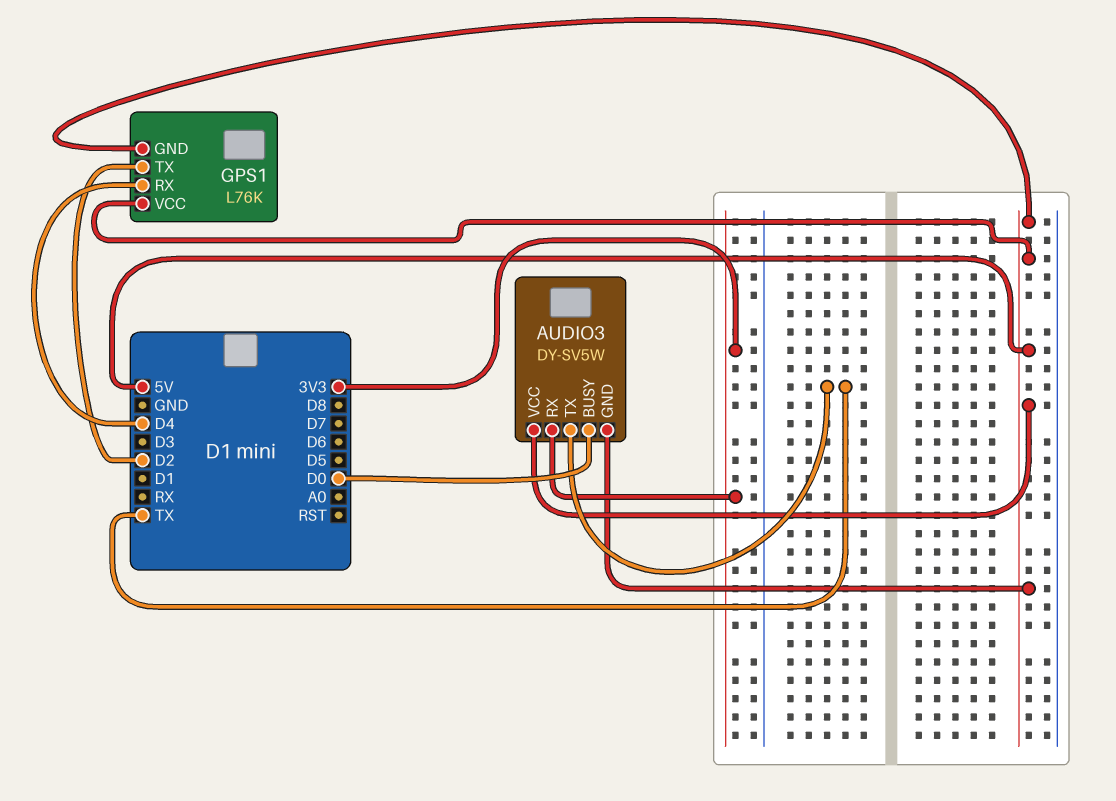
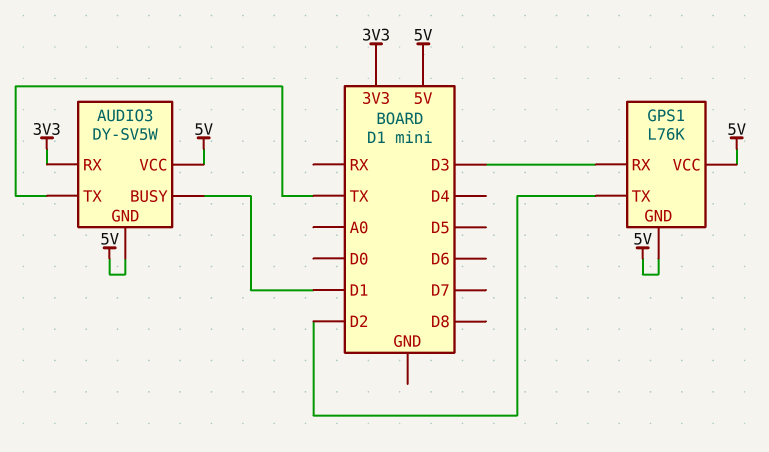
AUDIO3 pin BUSY: D0 -> D1
GPS1 pin RX: D4 -> D3

